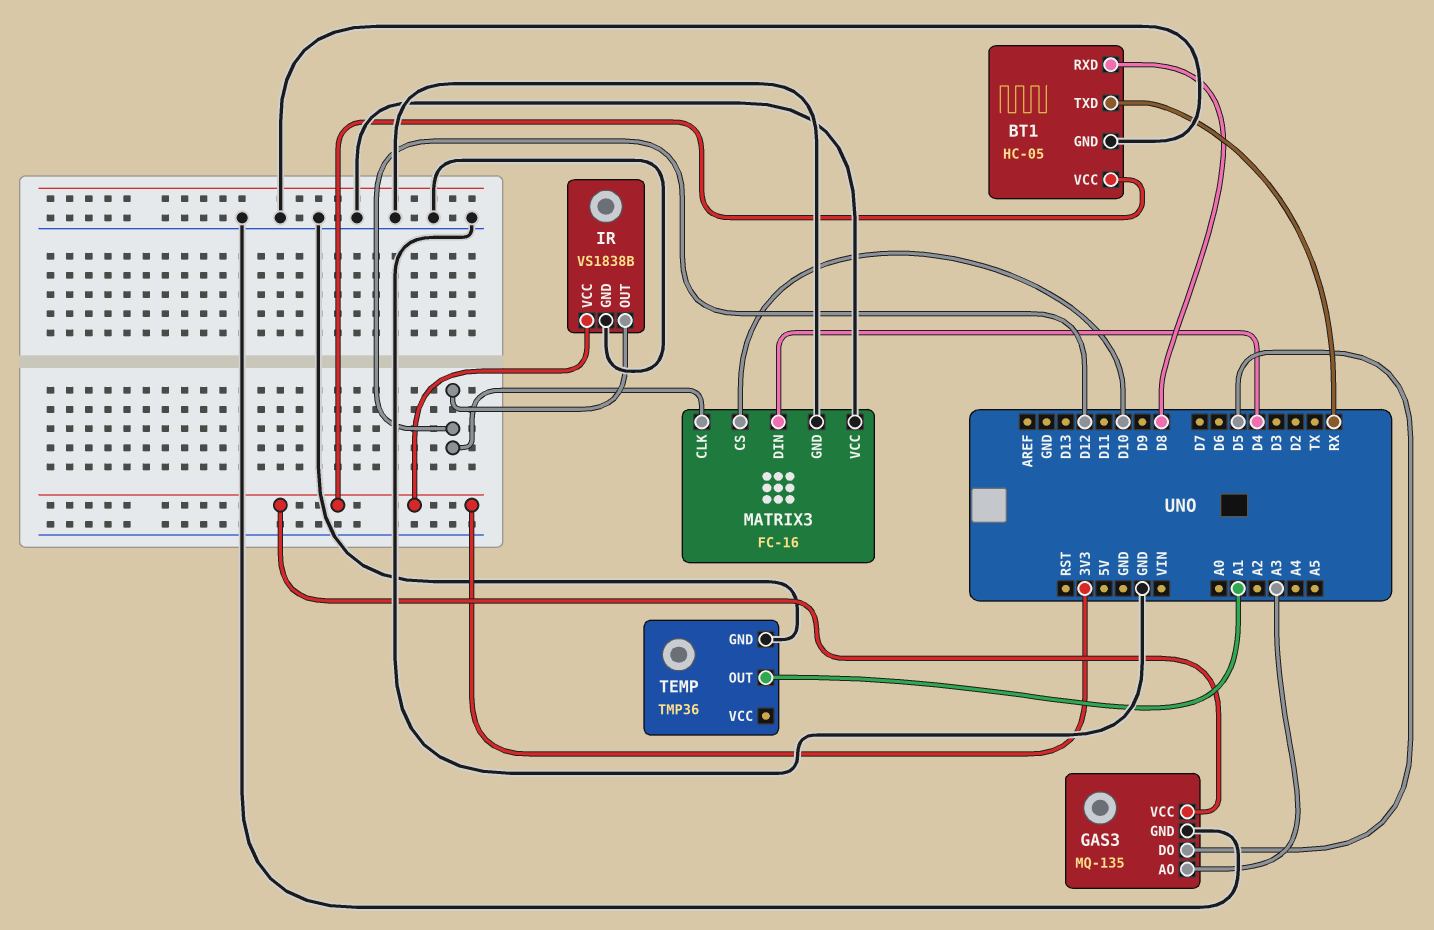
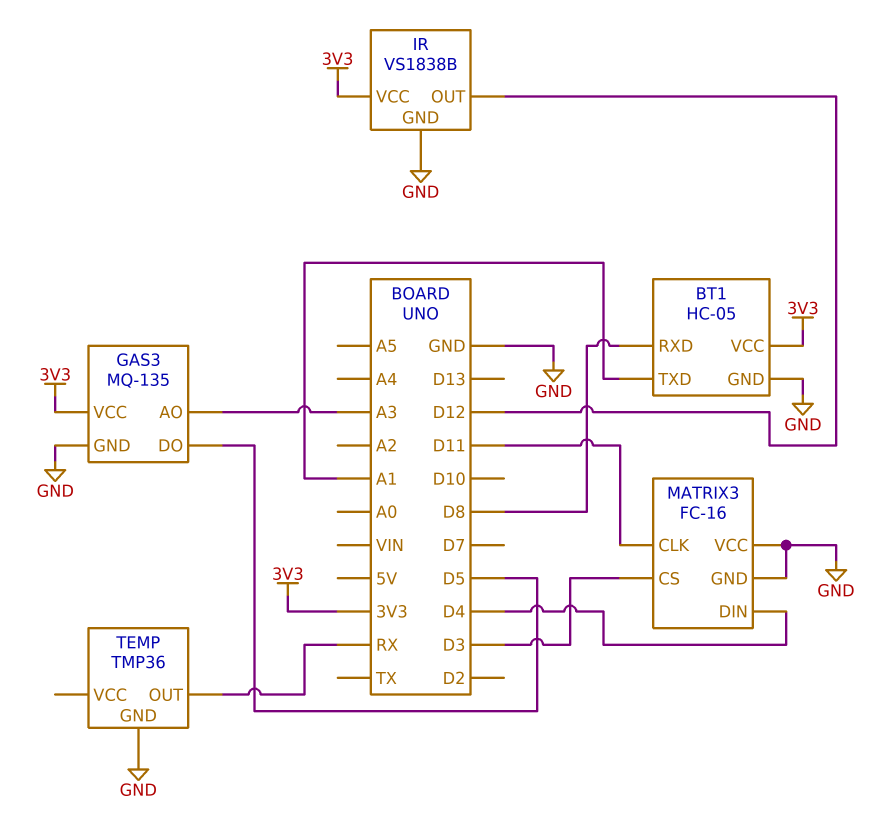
BT1 pin TXD: RX -> A1
MATRIX3 pin CLK: D12 -> D11
MATRIX3 pin CS: D10 -> D3
TEMP pin OUT: A1 -> RX

